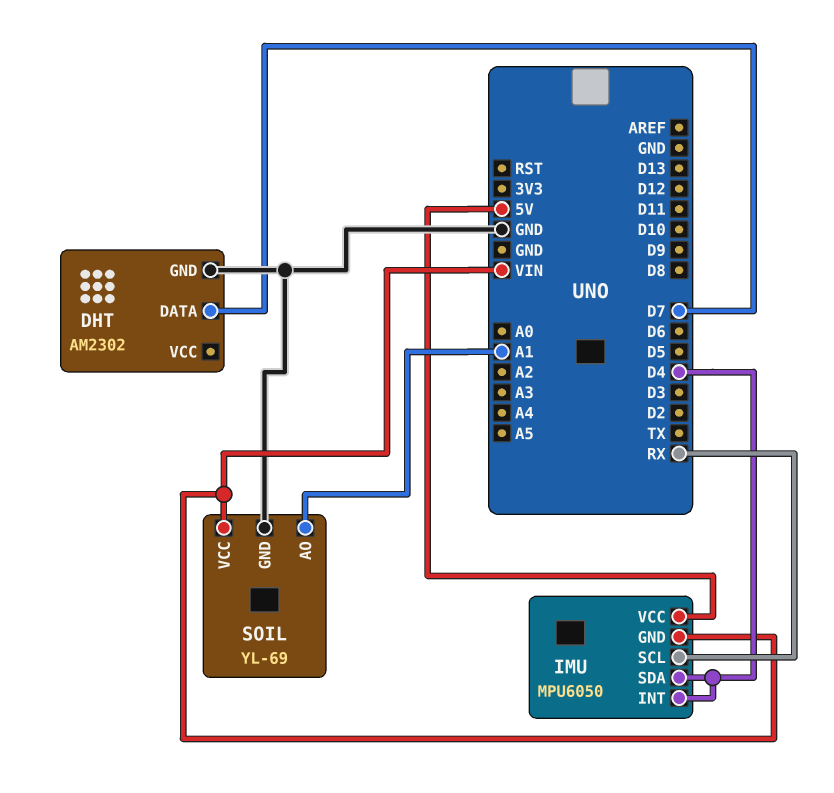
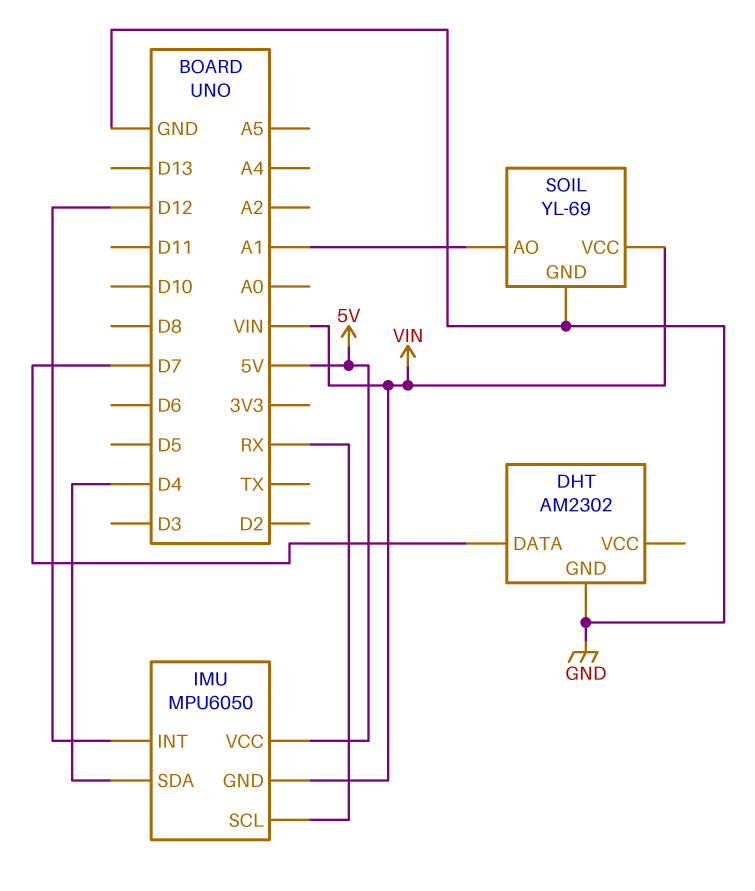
IMU pin INT: D4 -> D12

